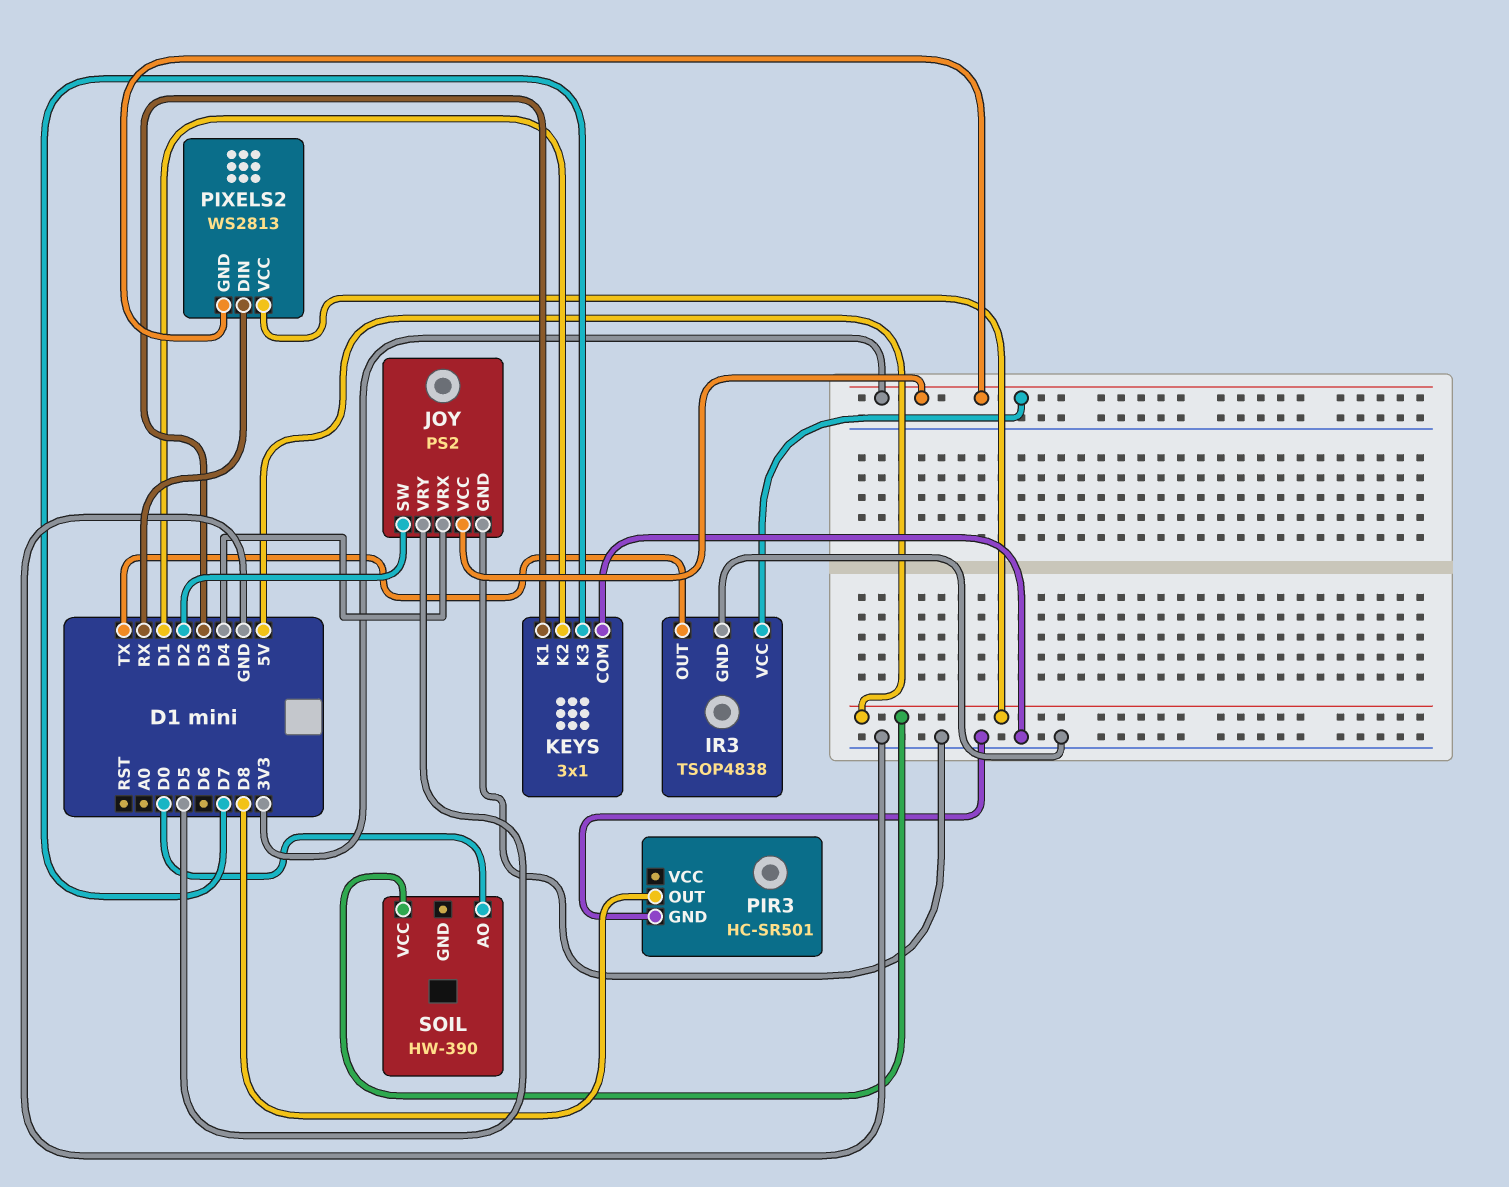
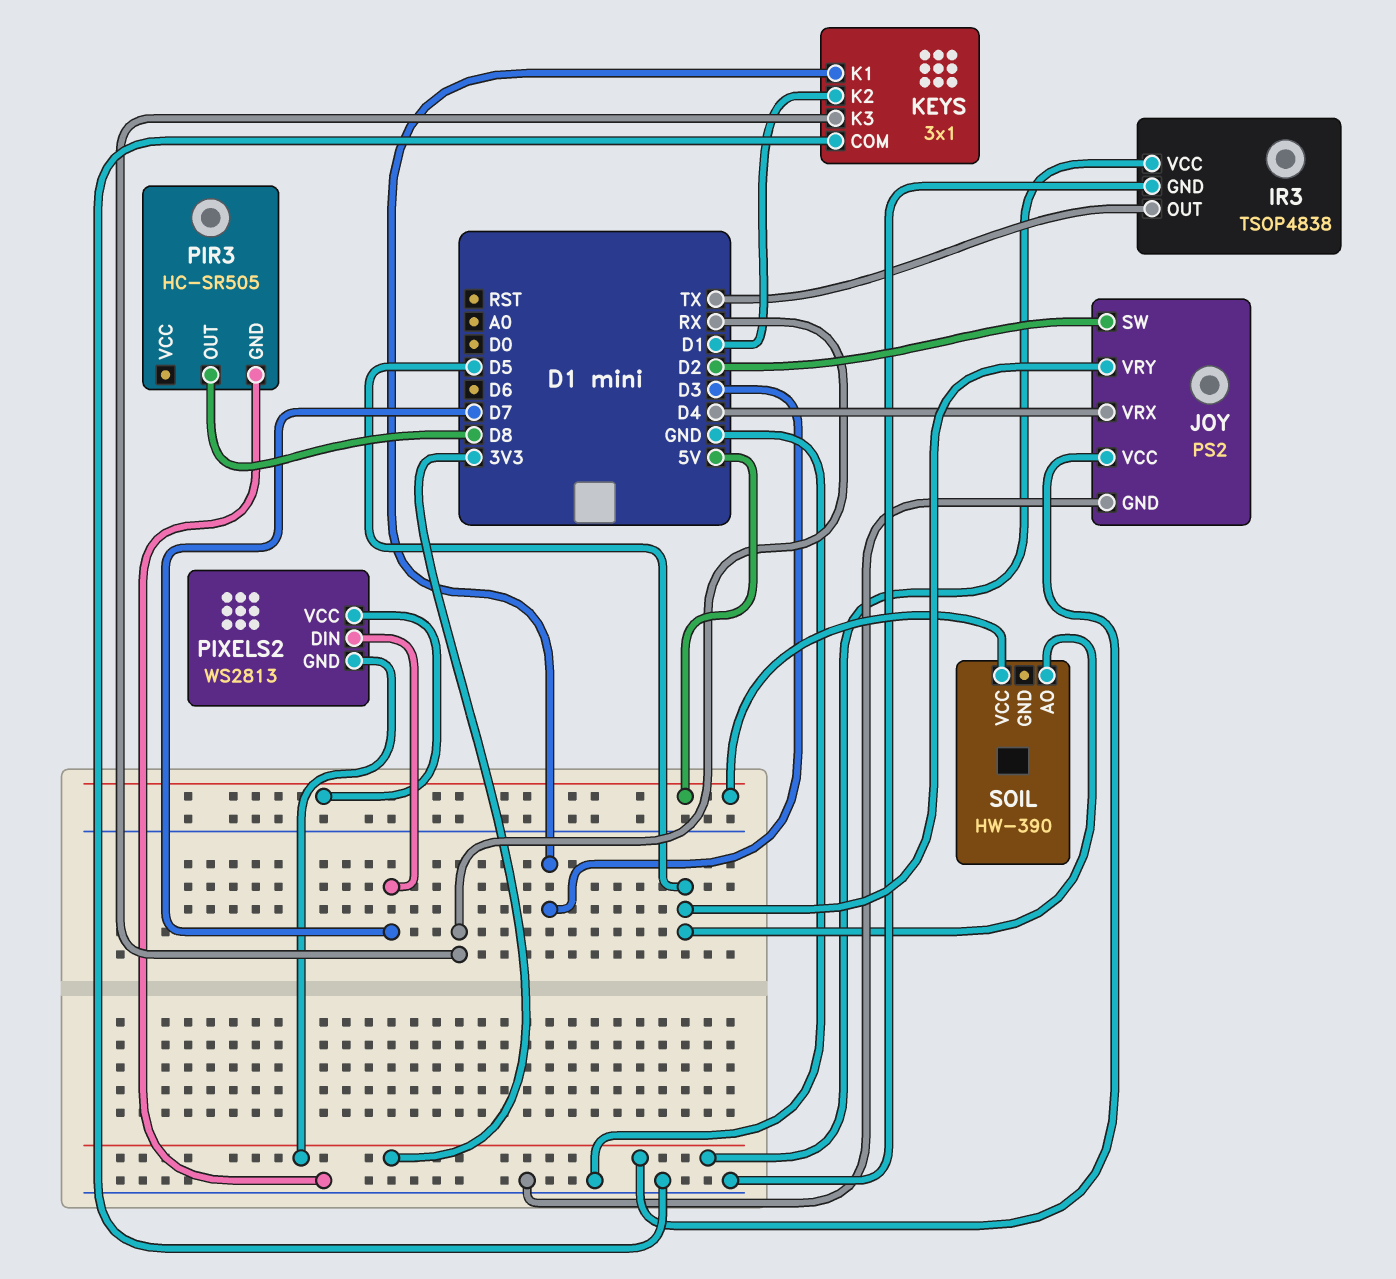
KEYS pin K3: D7 -> RX
PIR3: HC-SR501 -> HC-SR505
PIXELS2 pin DIN: RX -> D7
SOIL pin AO: D0 -> D5

